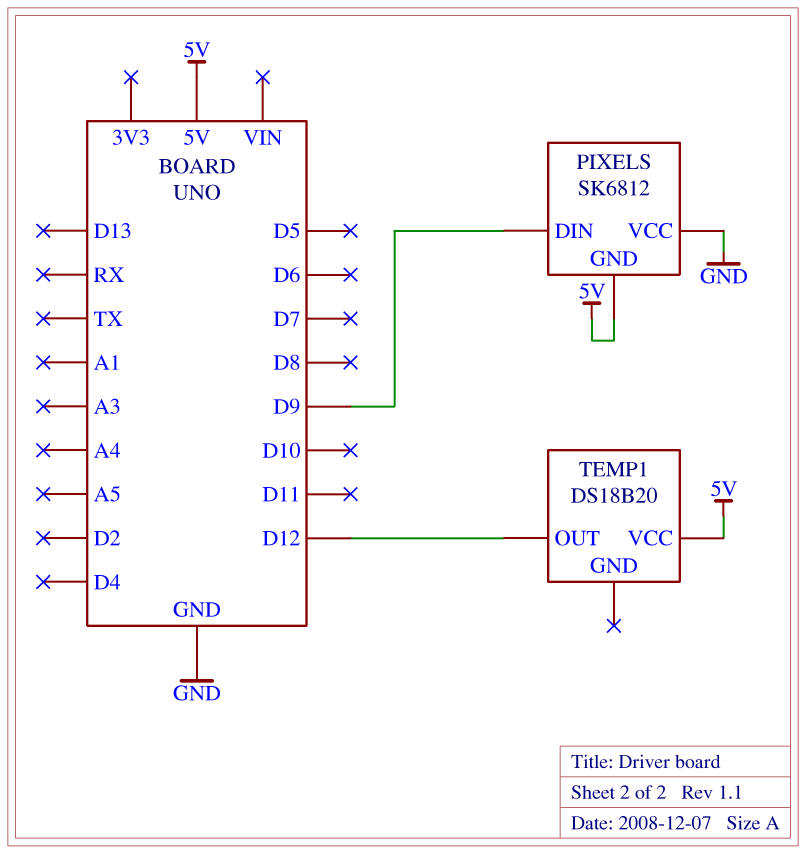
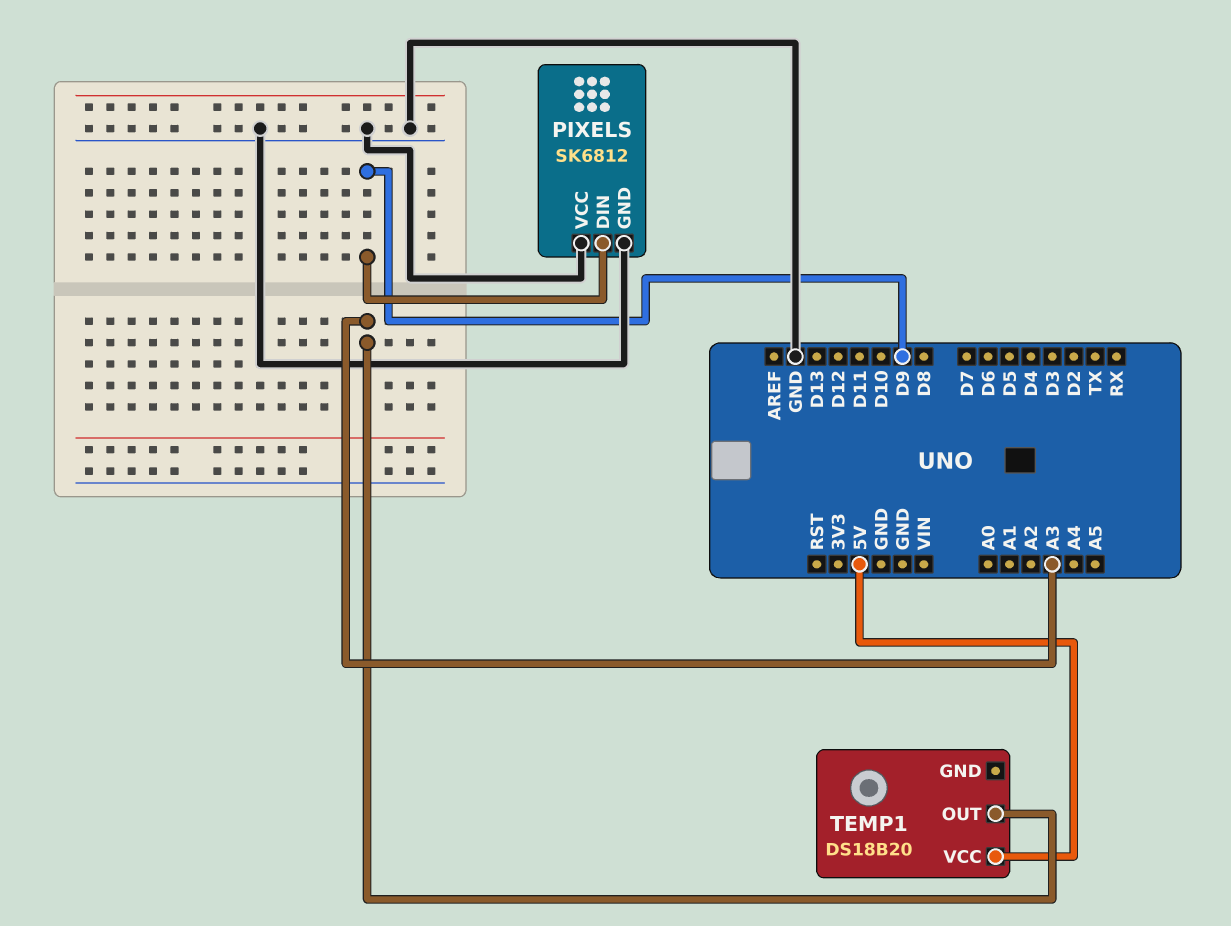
PIXELS pin GND: 5V -> GND
TEMP1 pin OUT: D12 -> A3

